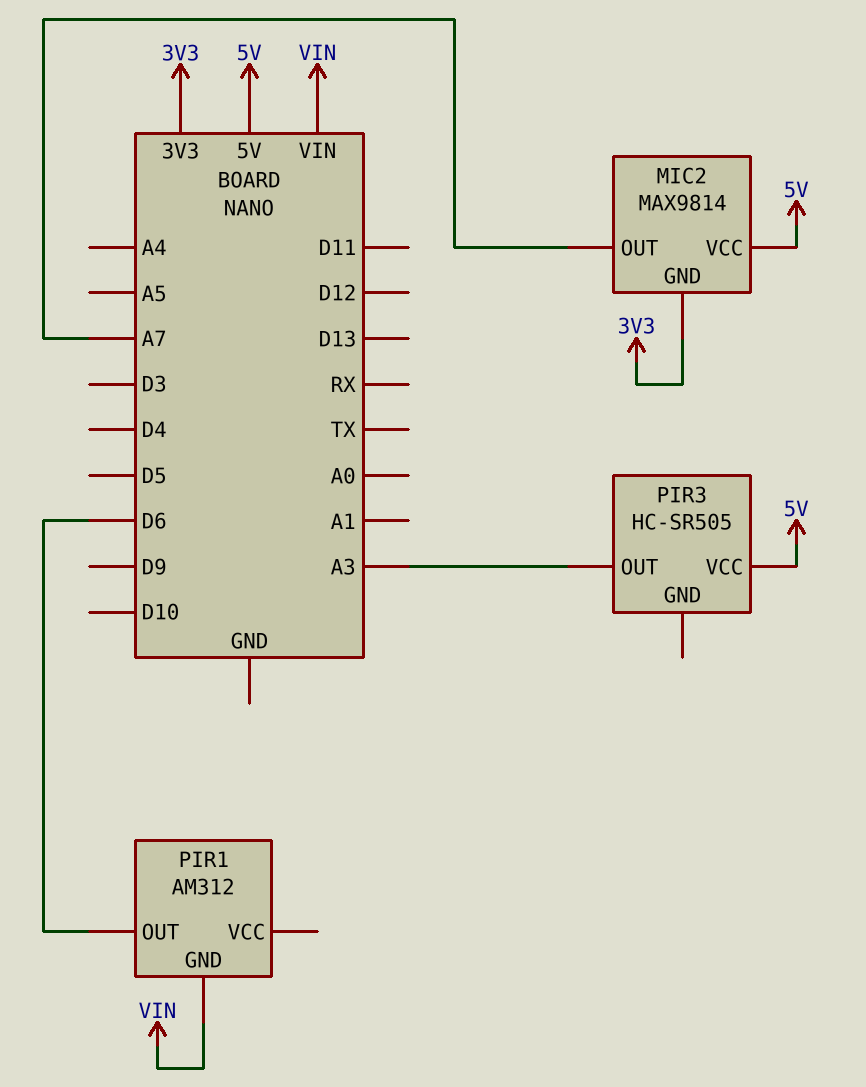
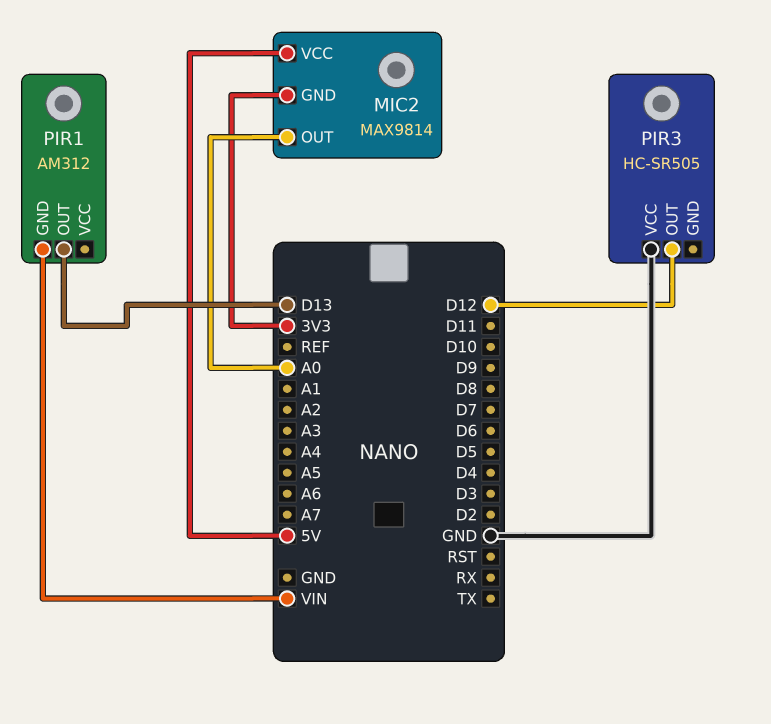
MIC2 pin OUT: A7 -> A0
PIR1 pin OUT: D6 -> D13
PIR3 pin OUT: A3 -> D12
PIR3 pin VCC: 5V -> GND

